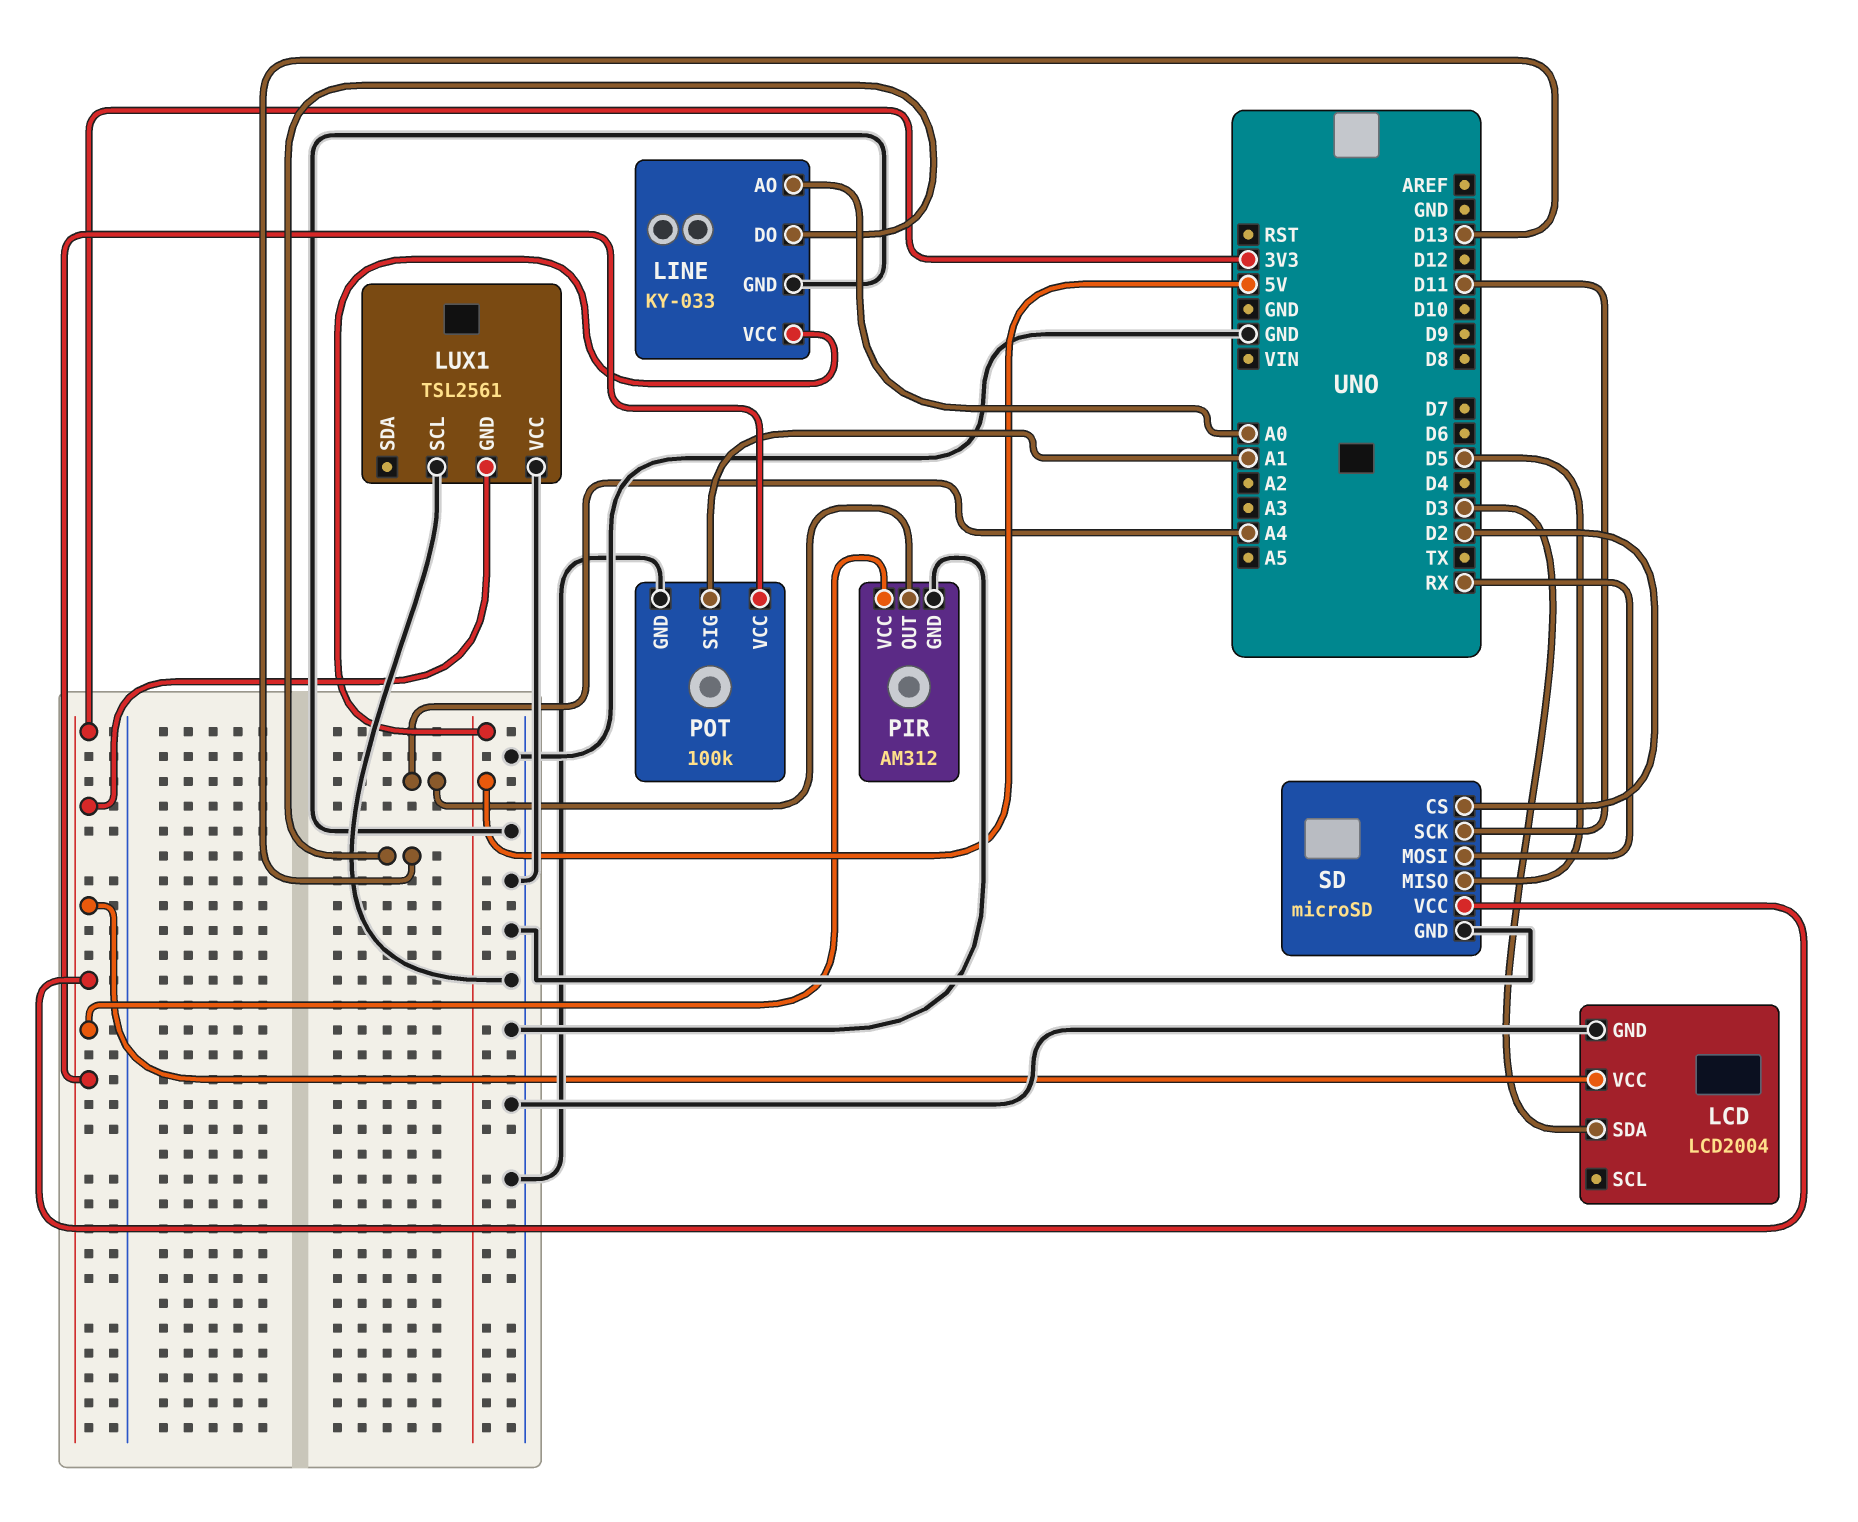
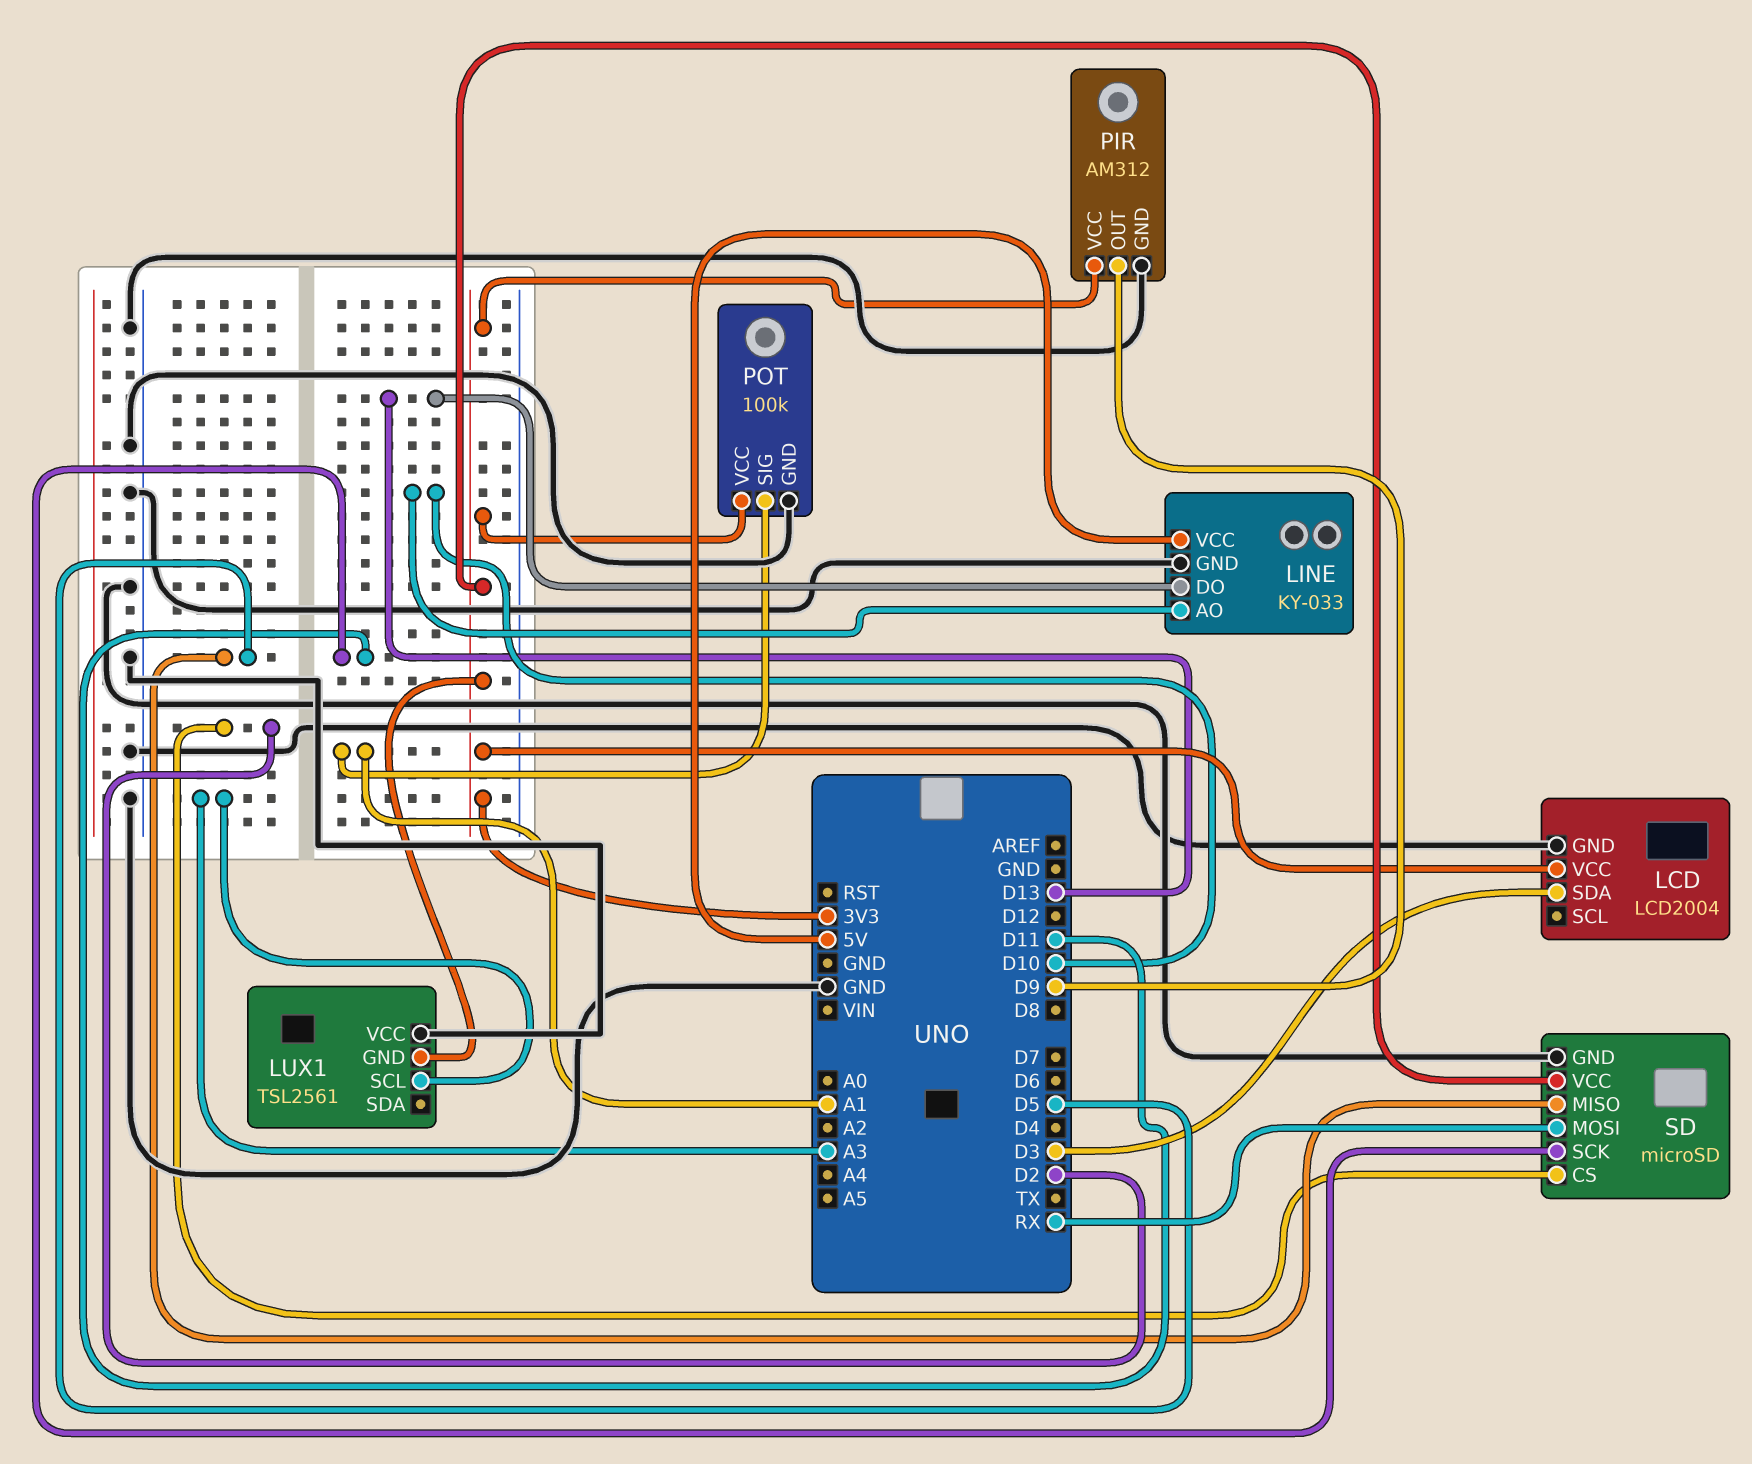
LINE pin AO: A0 -> D10
LUX1 pin SCL: GND -> A3
PIR pin OUT: A4 -> D9

